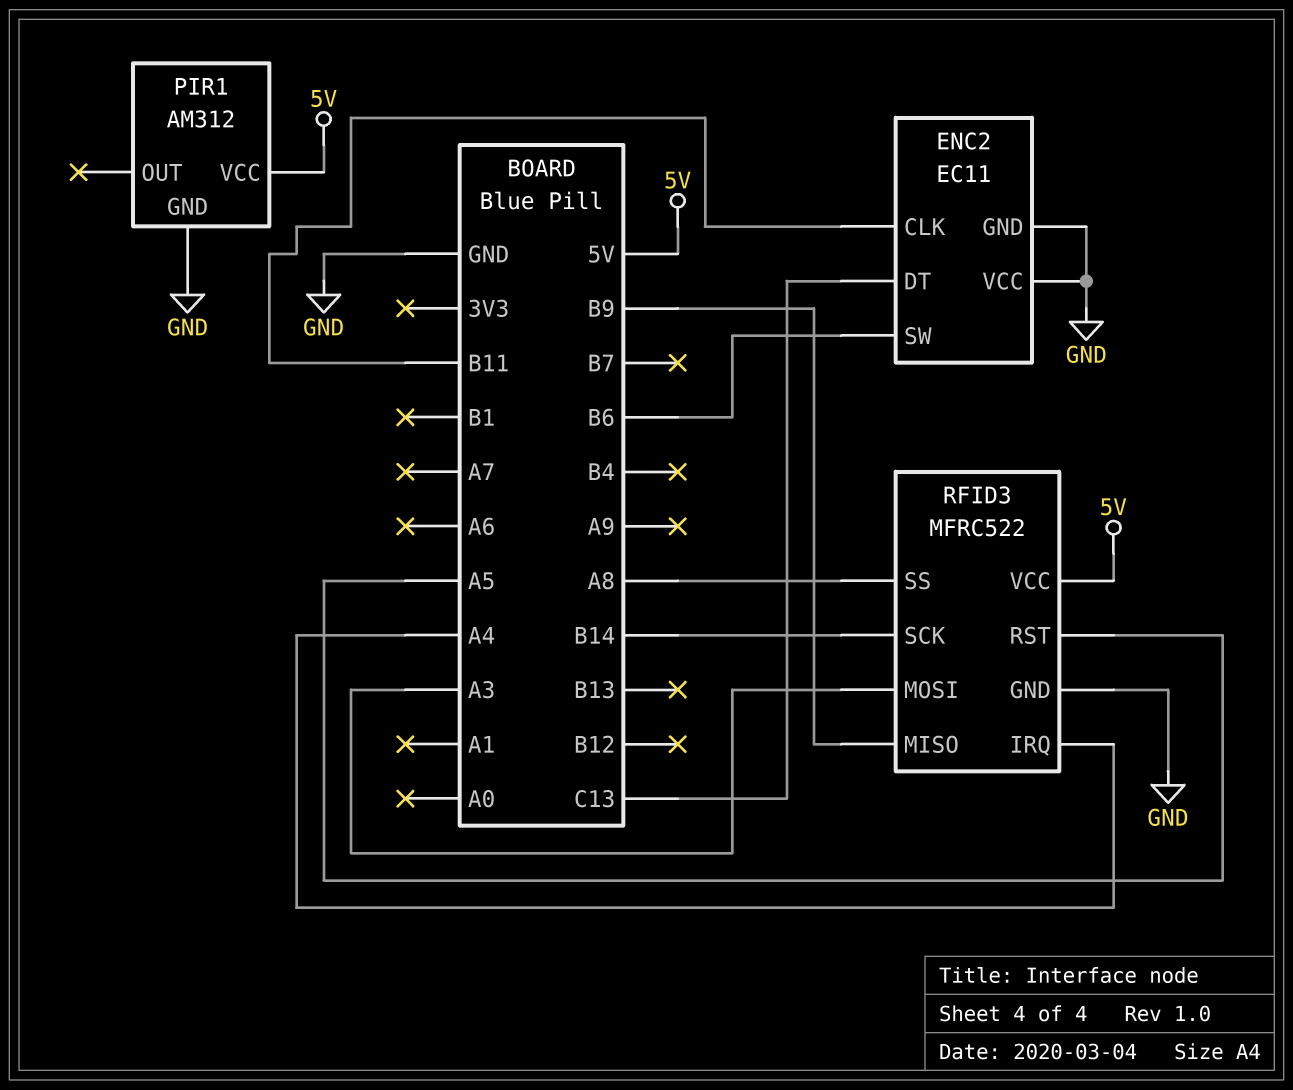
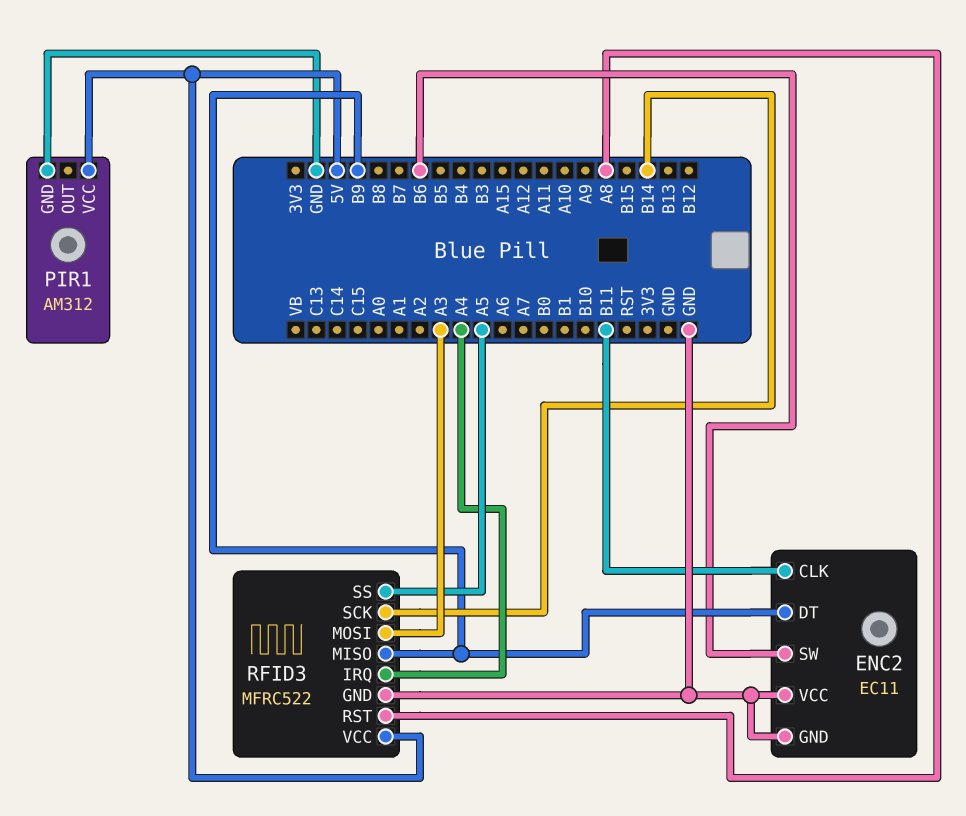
ENC2 pin DT: C13 -> B9
RFID3 pin RST: A5 -> A8
RFID3 pin SS: A8 -> A5

